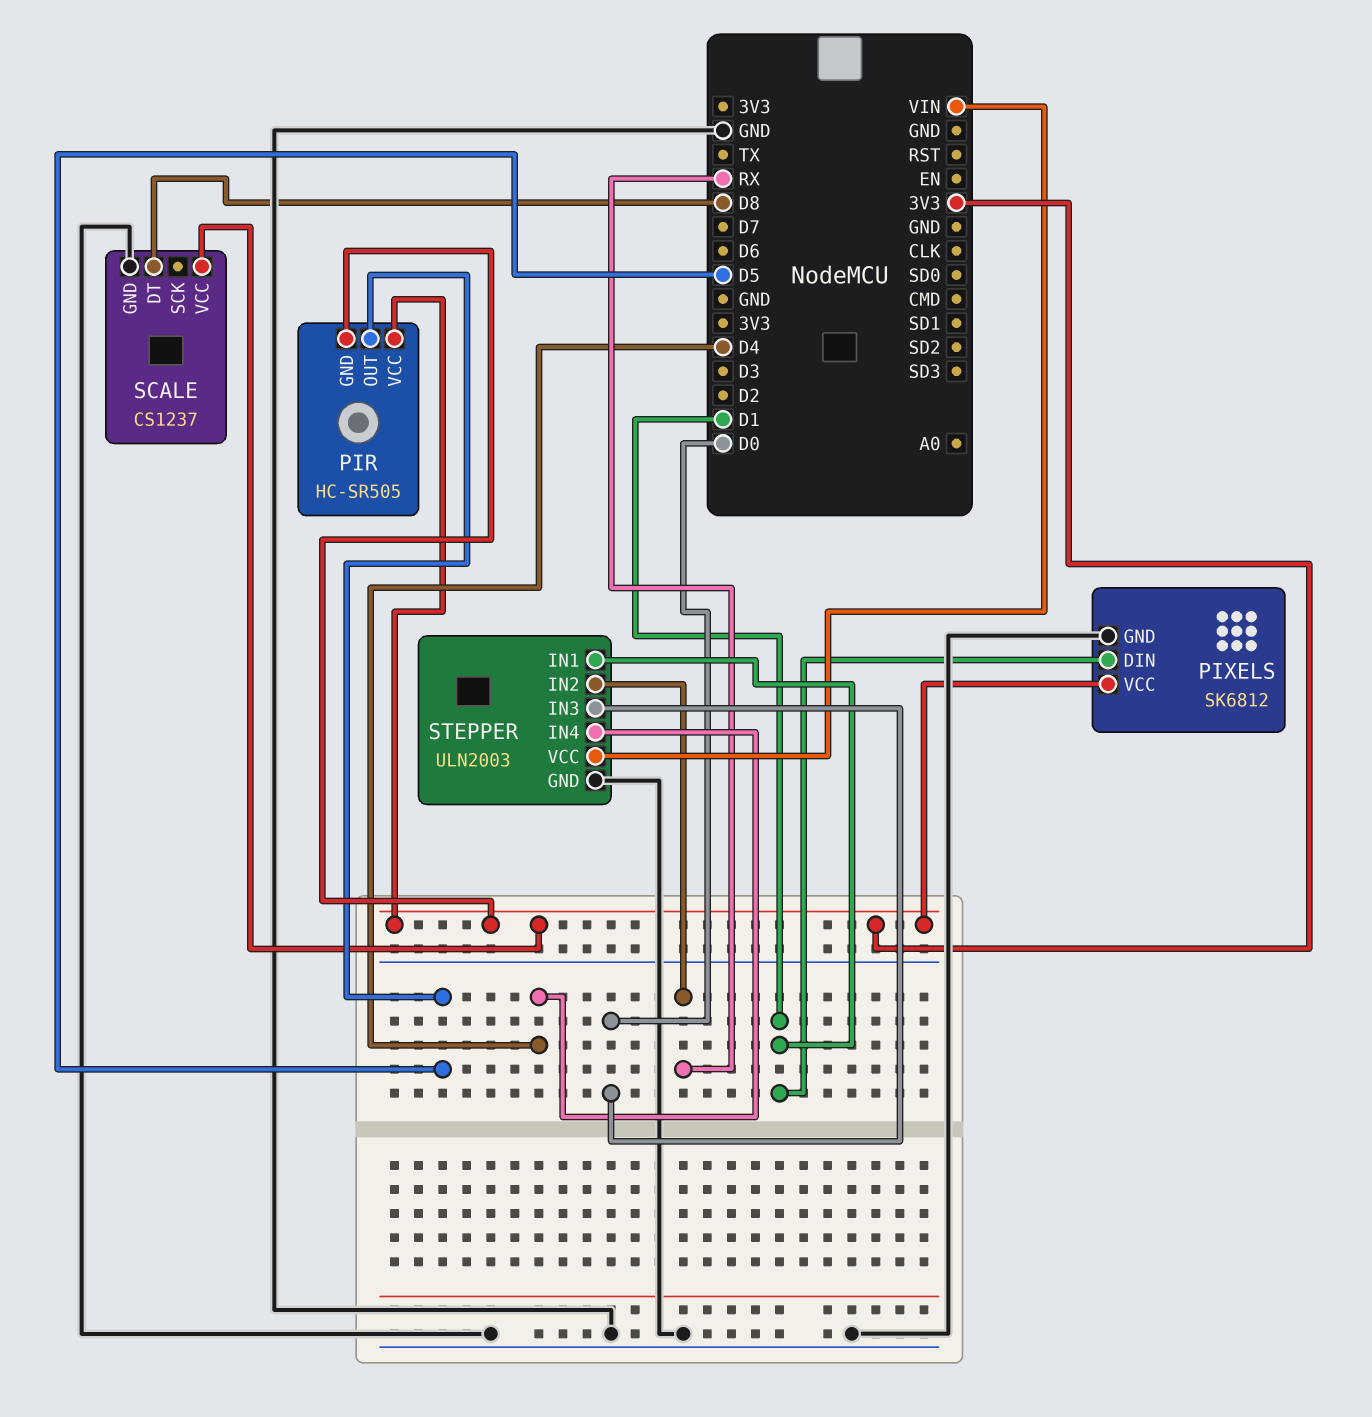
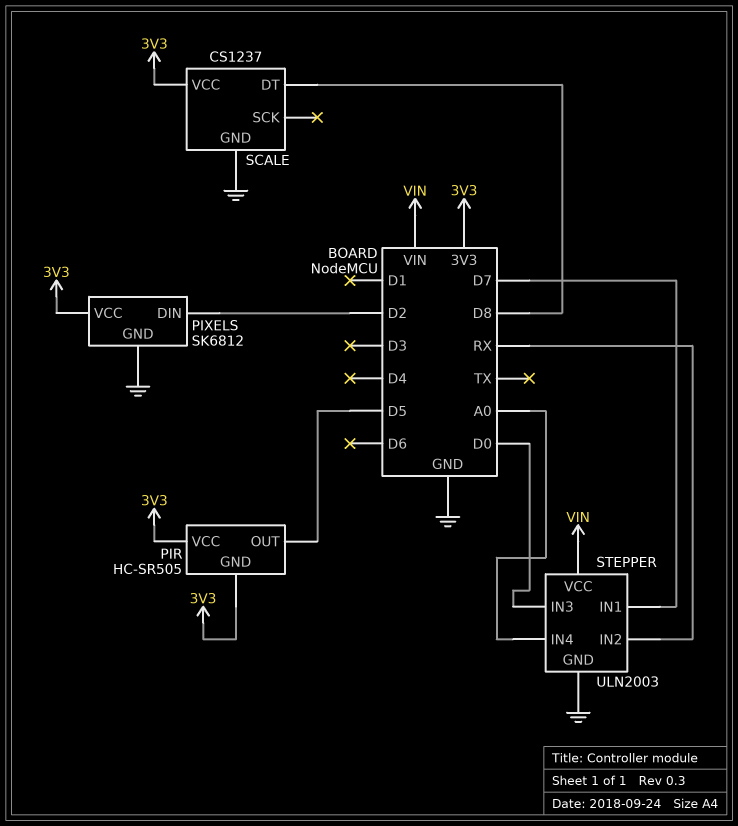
PIXELS pin DIN: D1 -> D2
STEPPER pin IN1: D1 -> D7
STEPPER pin IN4: D4 -> A0

